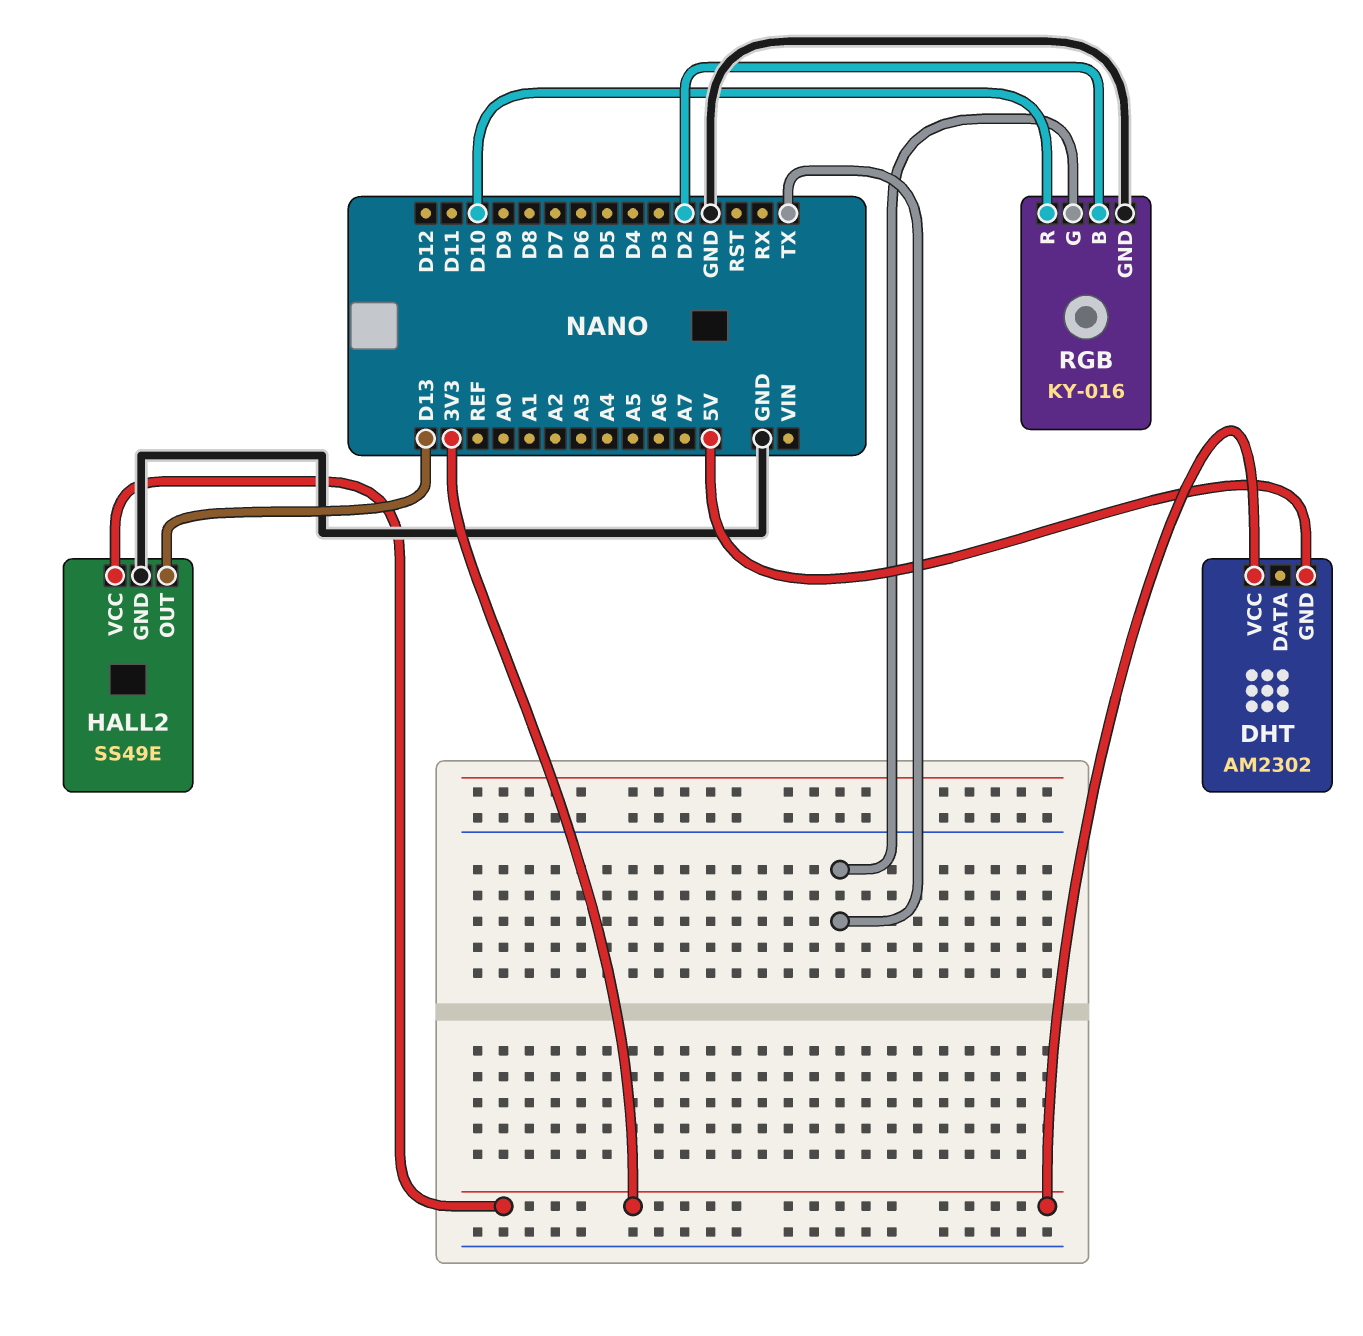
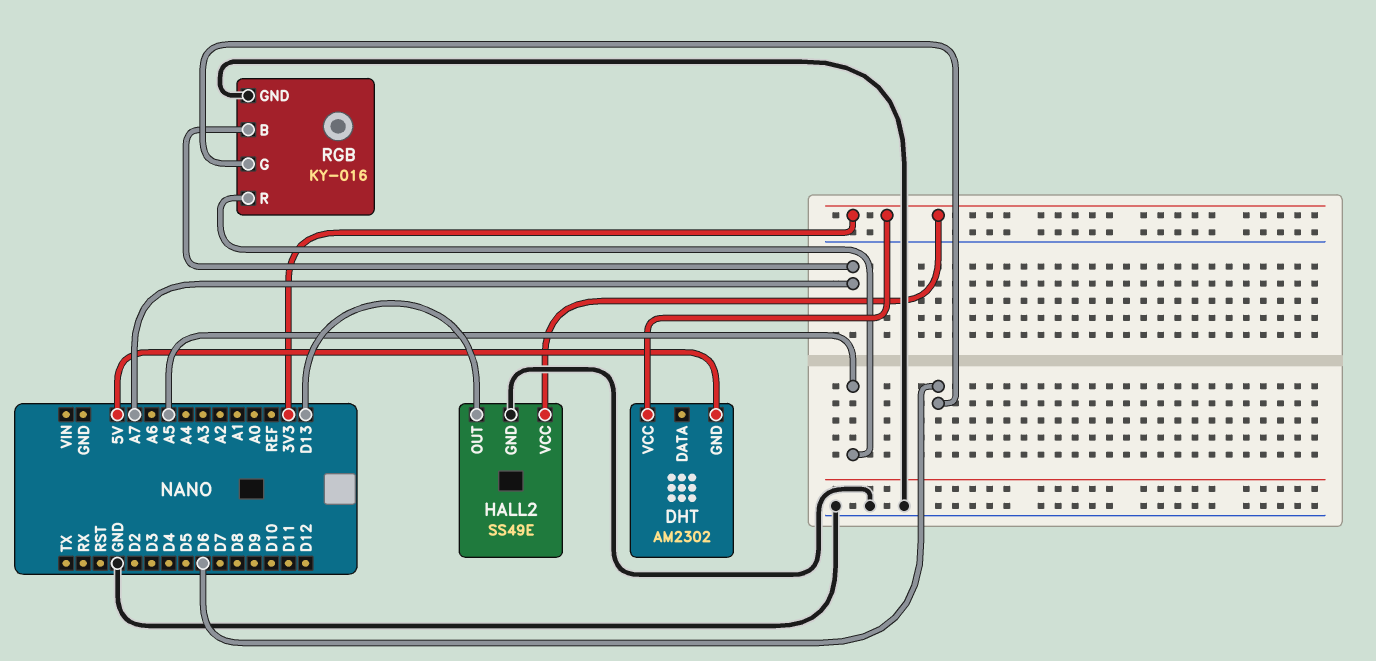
RGB pin B: D2 -> A7
RGB pin G: TX -> D6
RGB pin R: D10 -> A5

